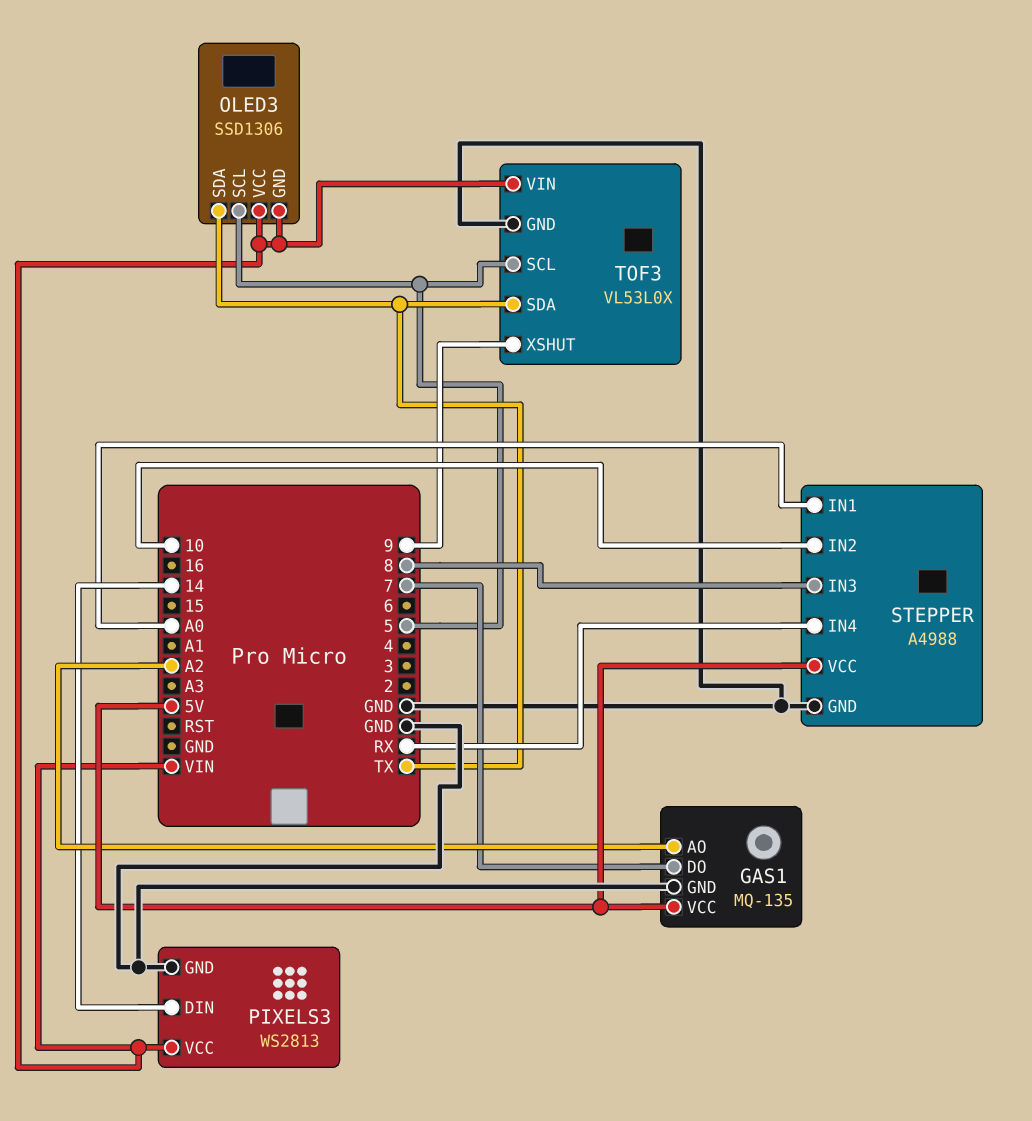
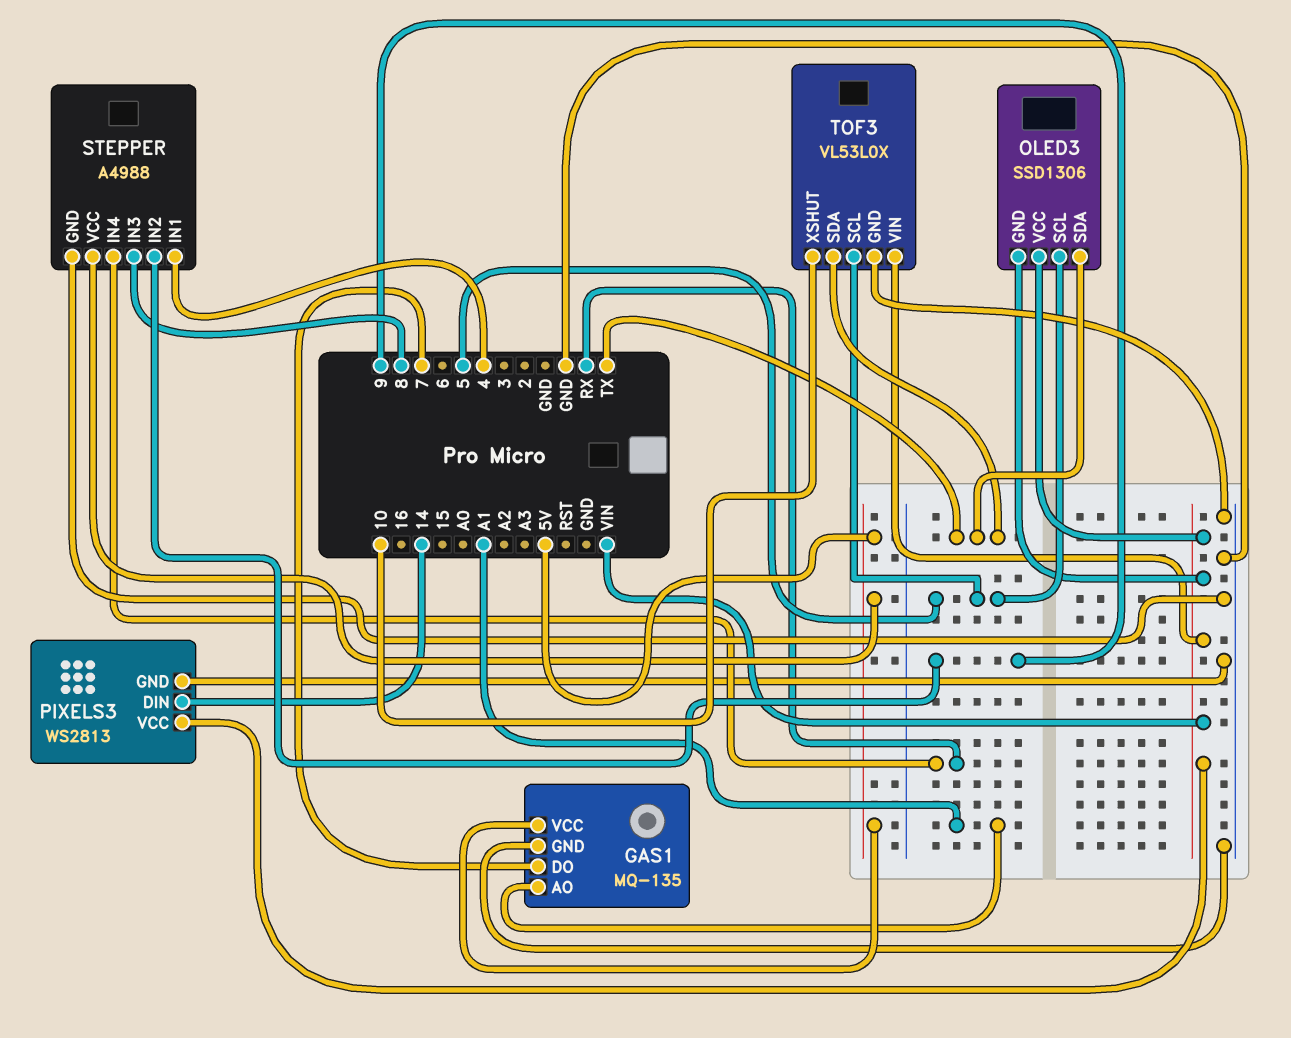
GAS1 pin AO: A2 -> A1
STEPPER pin IN1: A0 -> 4
STEPPER pin IN2: 10 -> 9
TOF3 pin XSHUT: 9 -> 10

